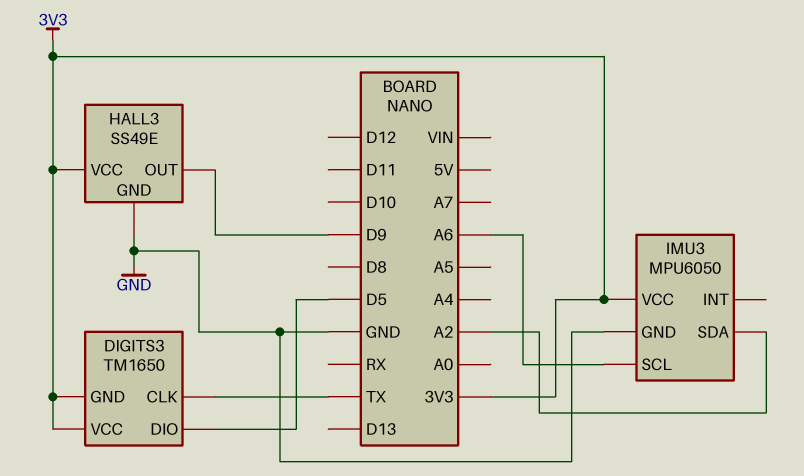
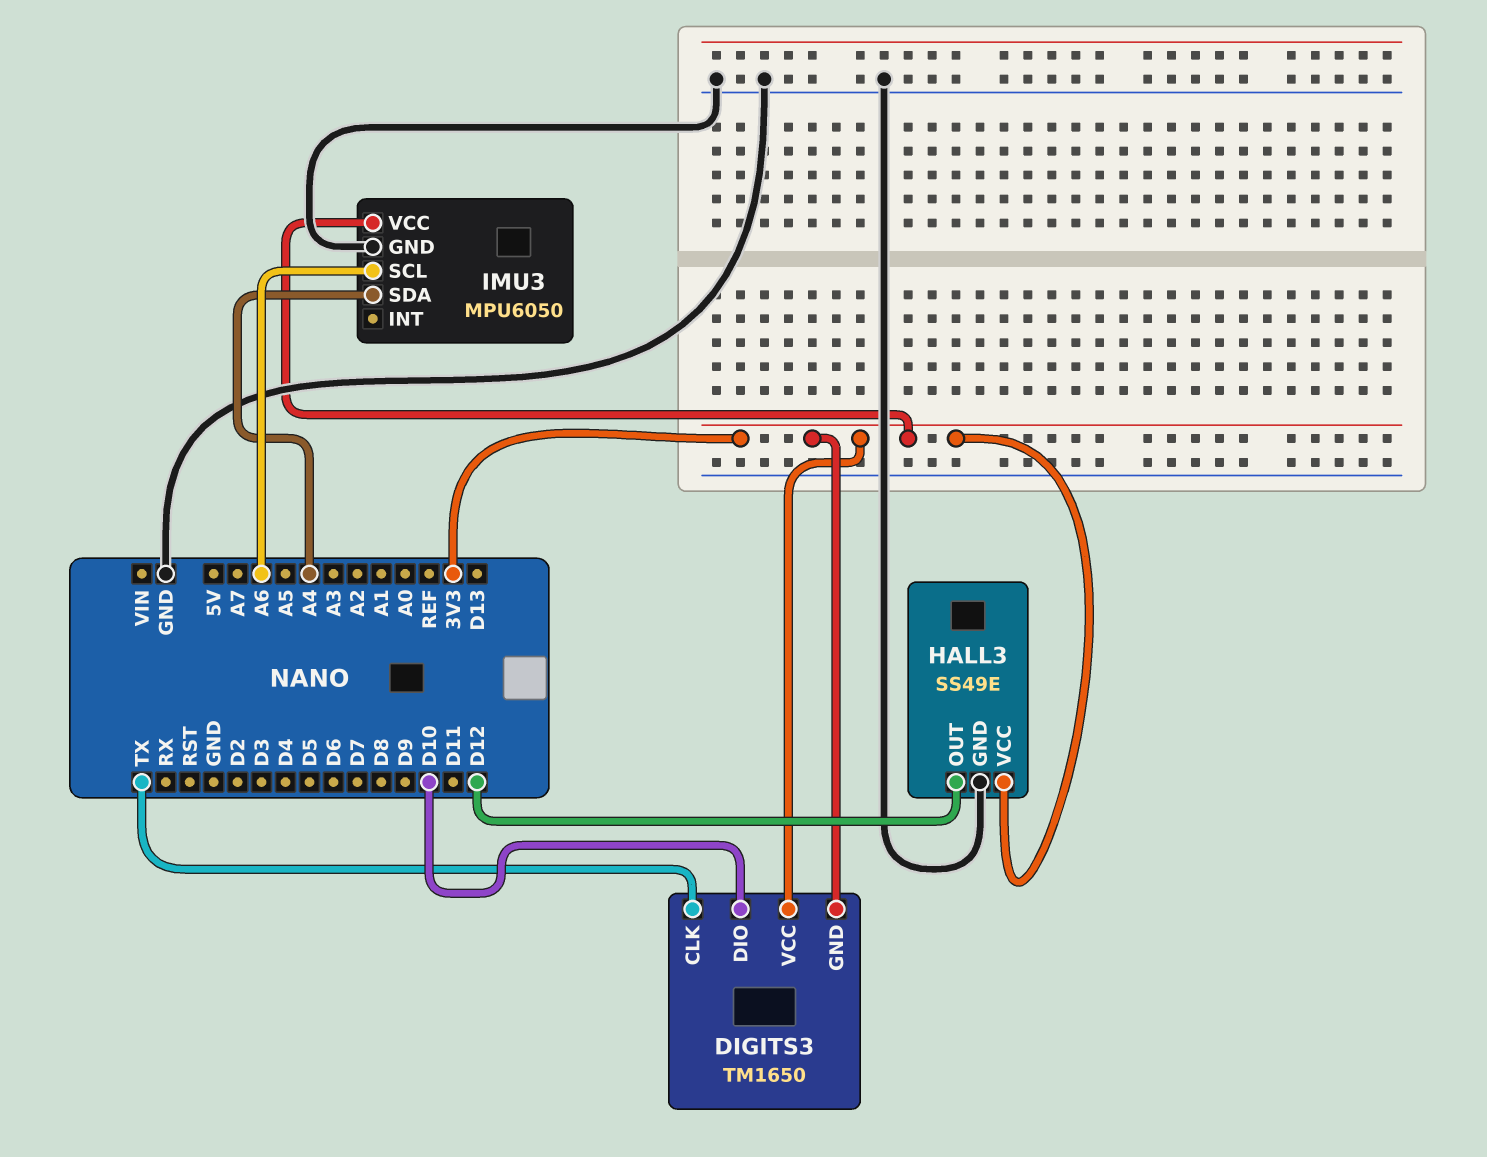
DIGITS3 pin DIO: D5 -> D10
HALL3 pin OUT: D9 -> D12
IMU3 pin SDA: A2 -> A4

